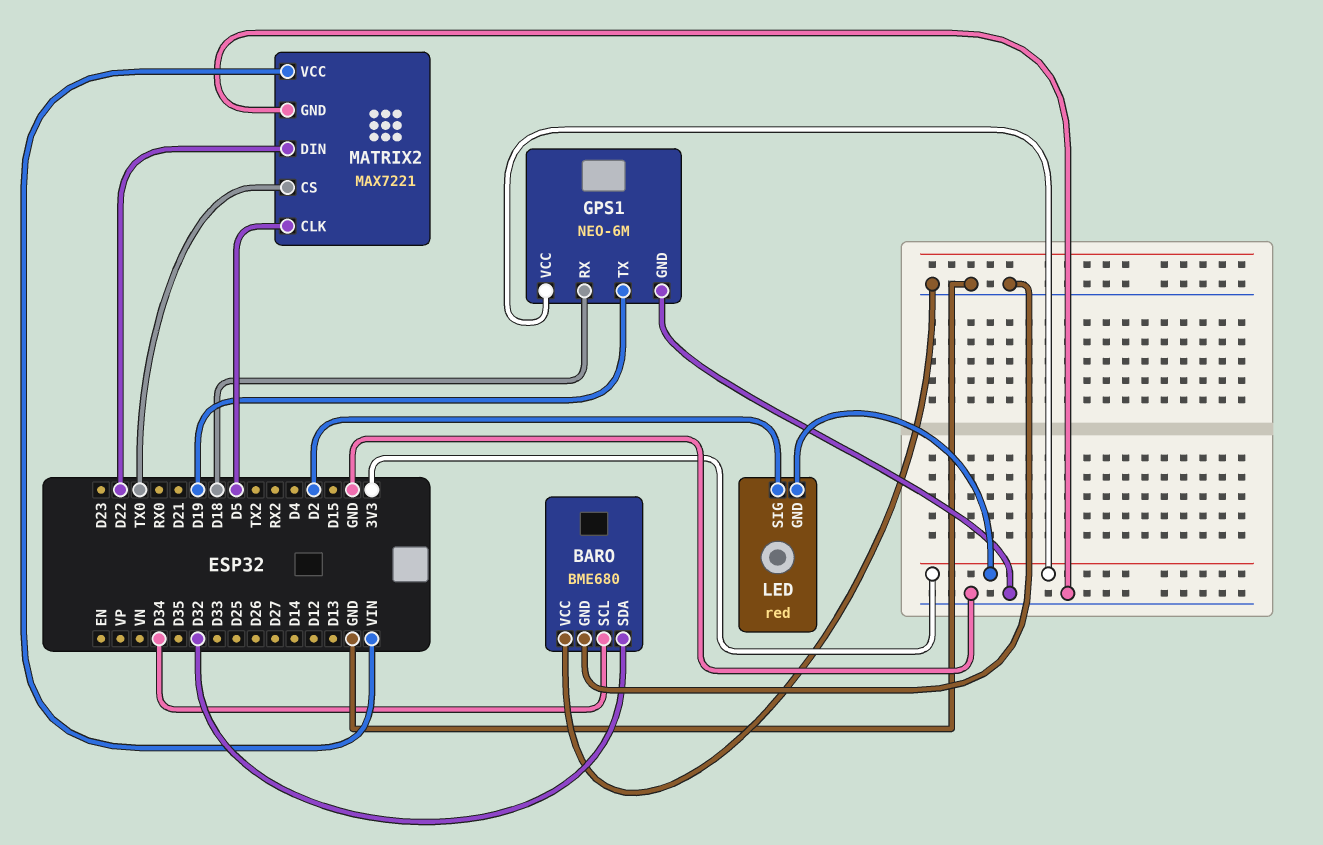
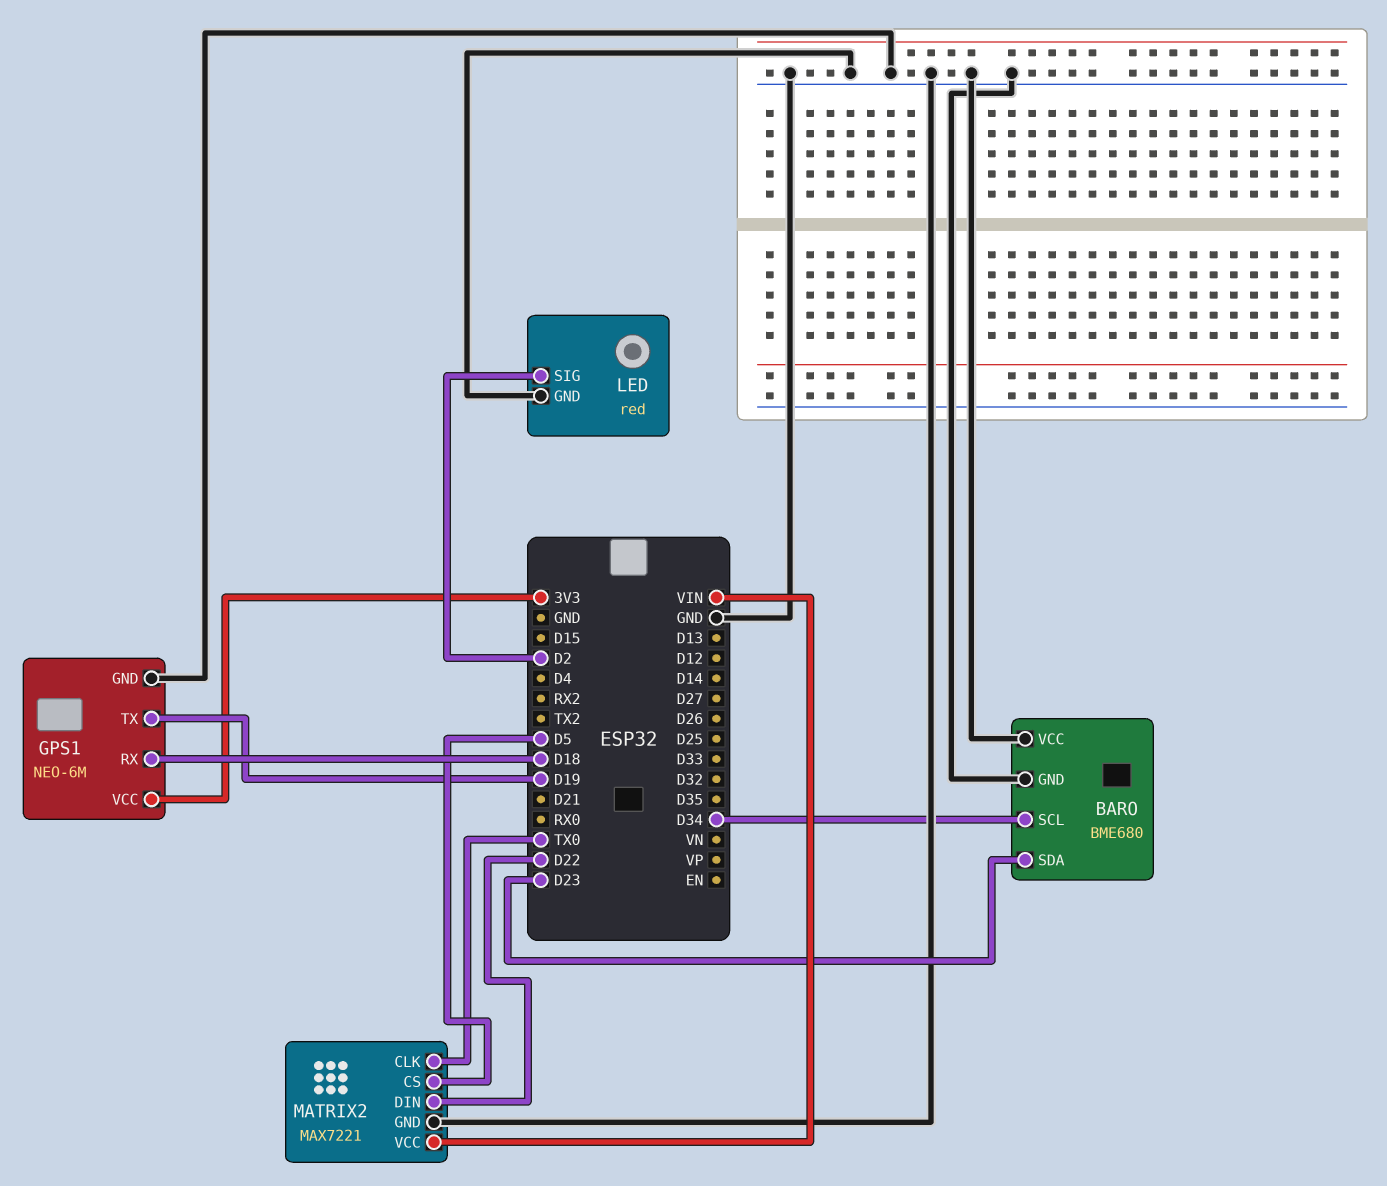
BARO pin SDA: D32 -> D23
LED pin GND: 3V3 -> GND
MATRIX2 pin CLK: D5 -> TX0
MATRIX2 pin CS: TX0 -> D5

